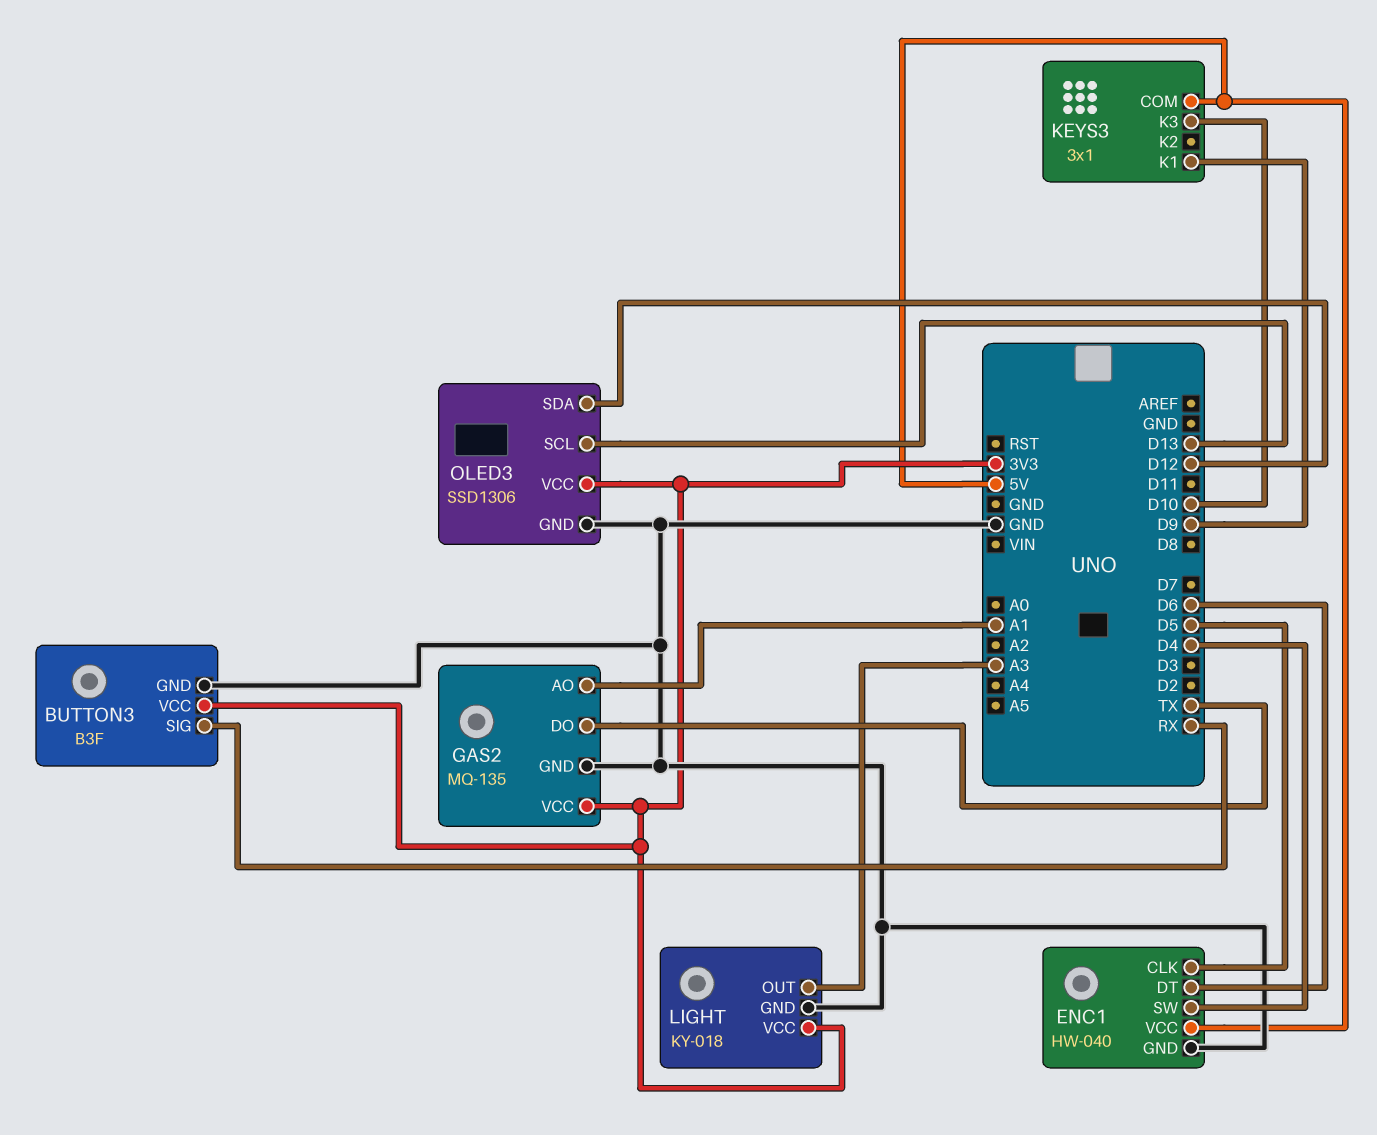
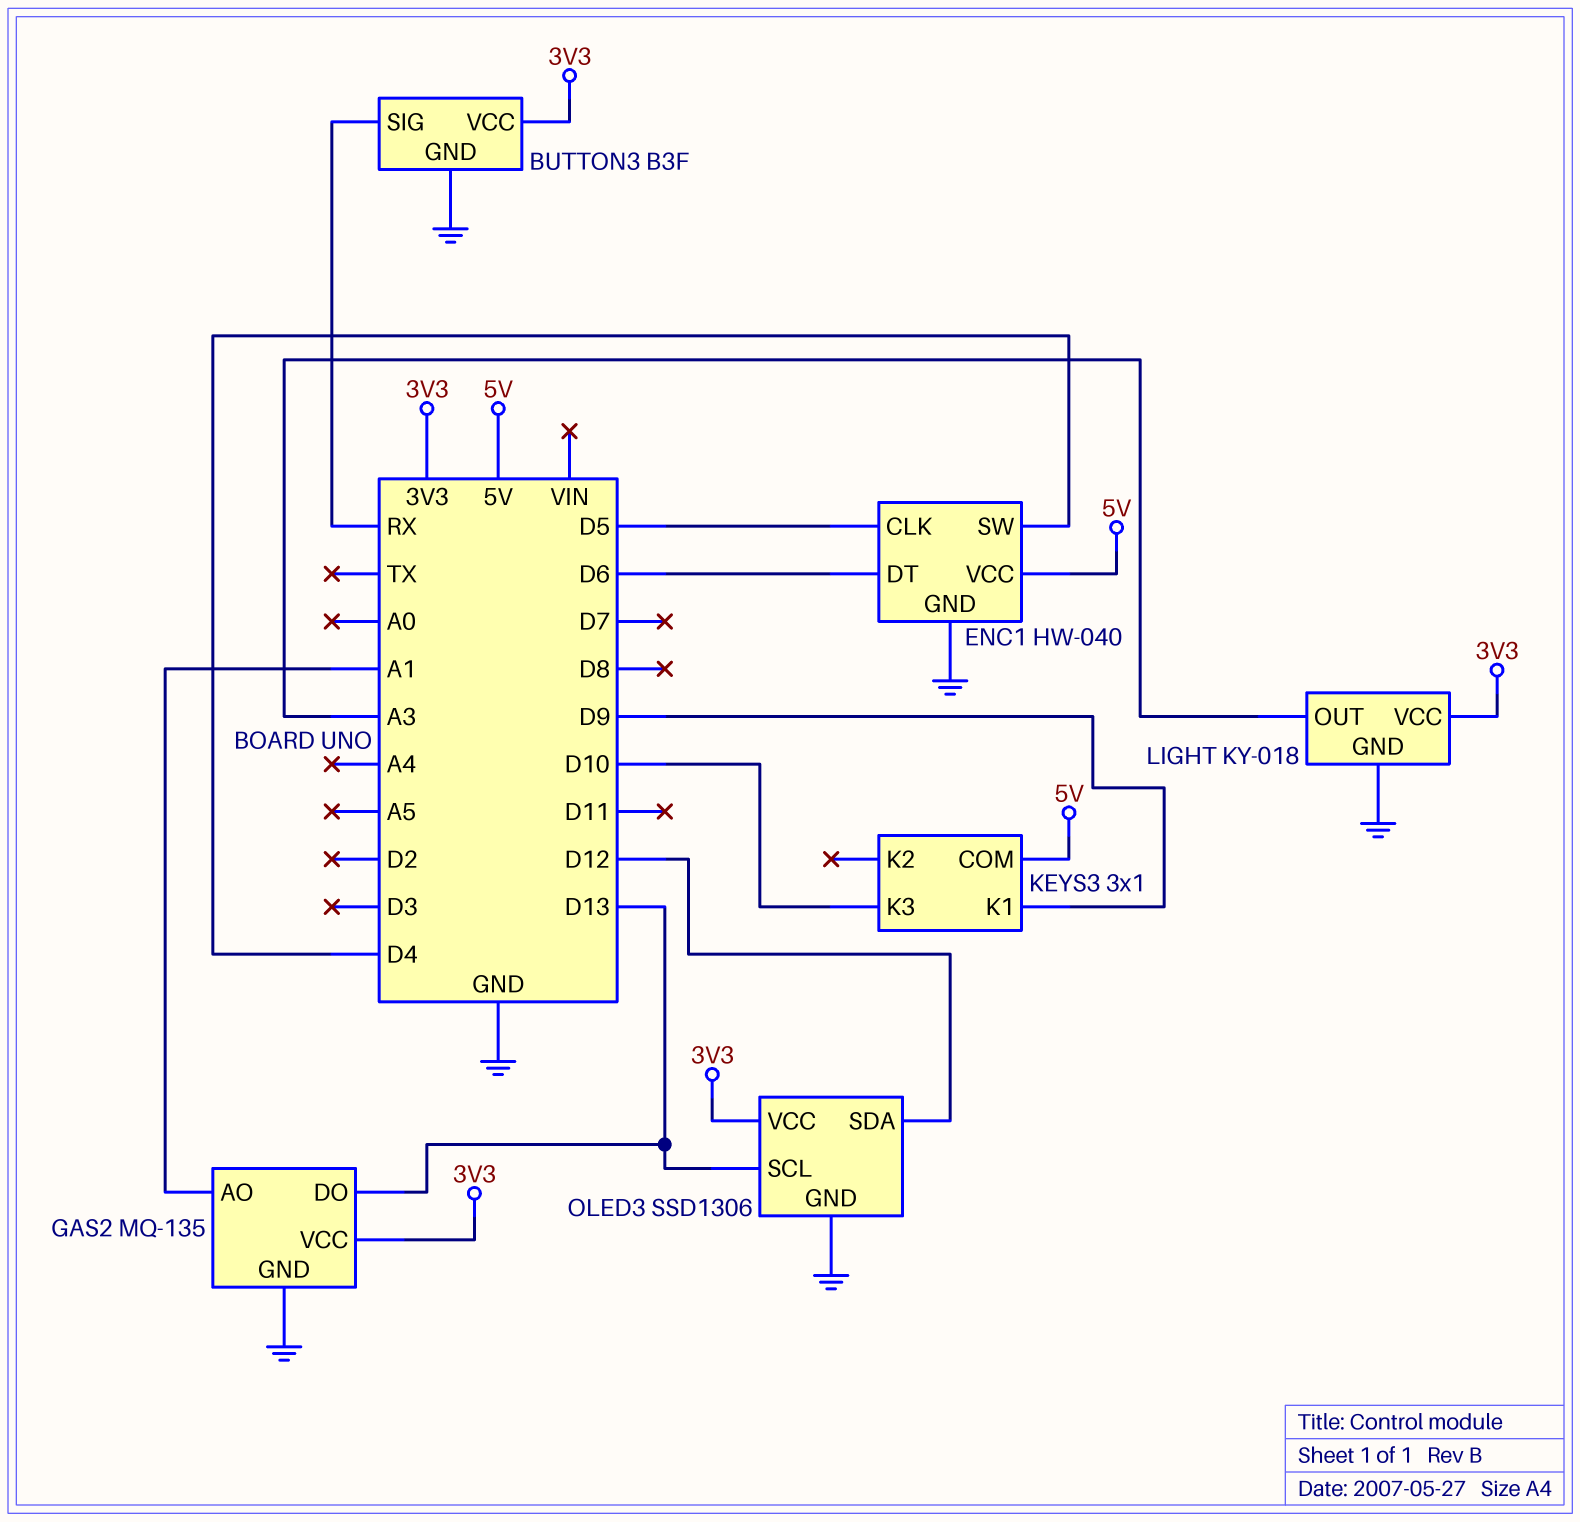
GAS2 pin DO: TX -> D13

